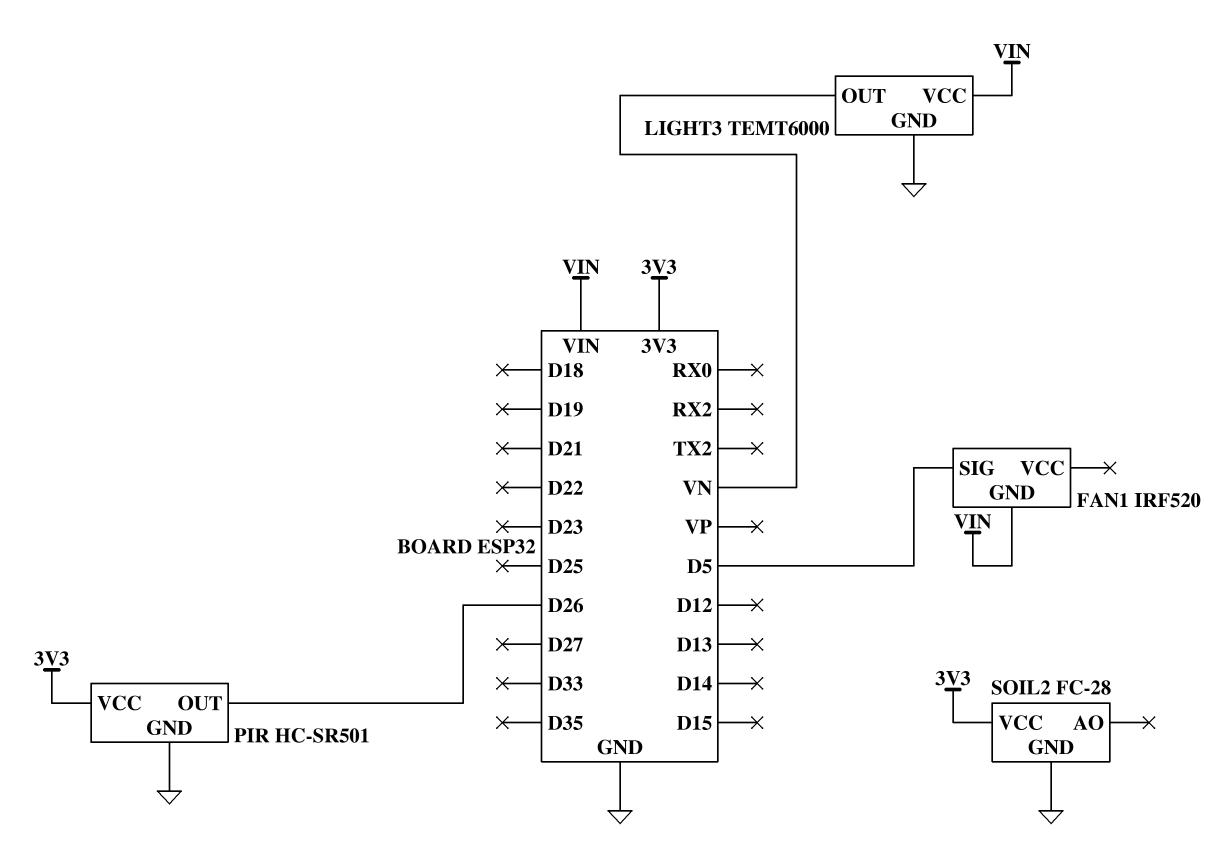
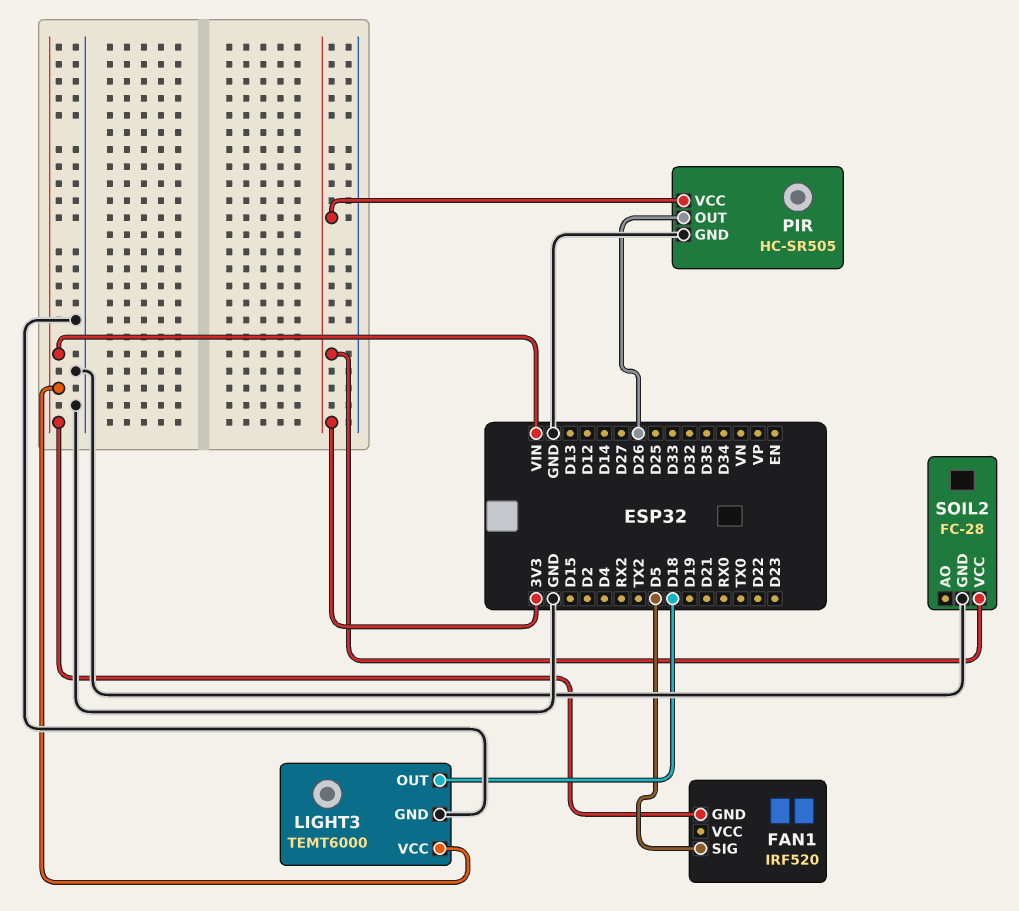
LIGHT3 pin OUT: VN -> D18
PIR: HC-SR501 -> HC-SR505

